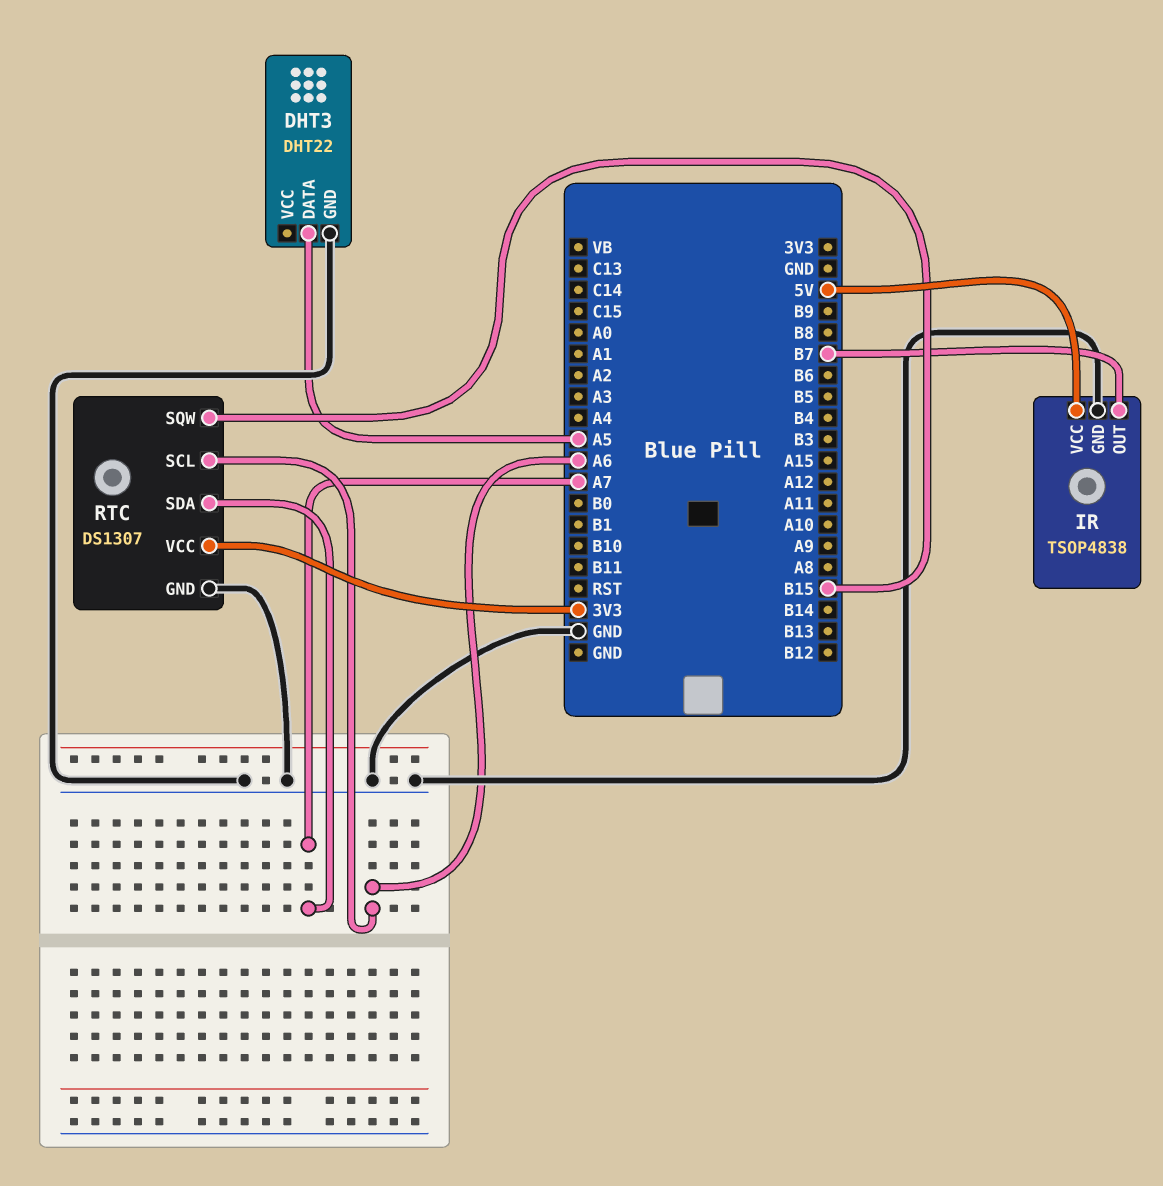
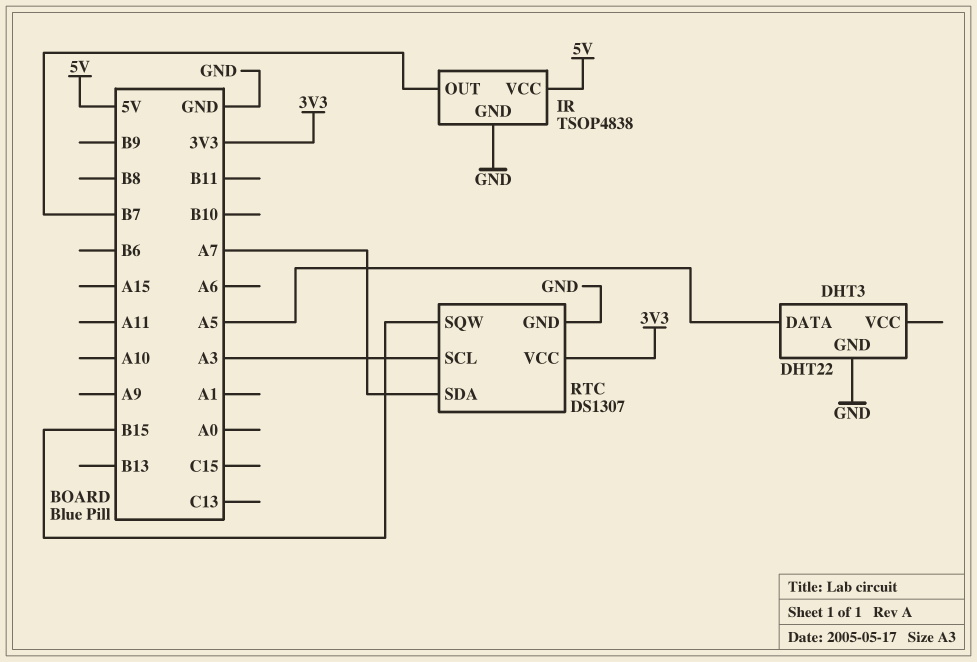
RTC pin SCL: A6 -> A3

